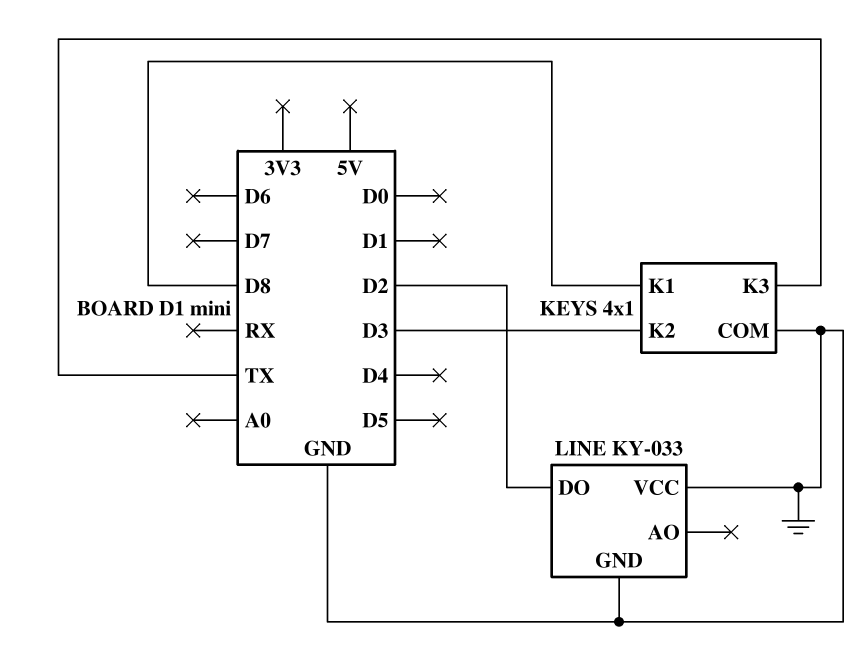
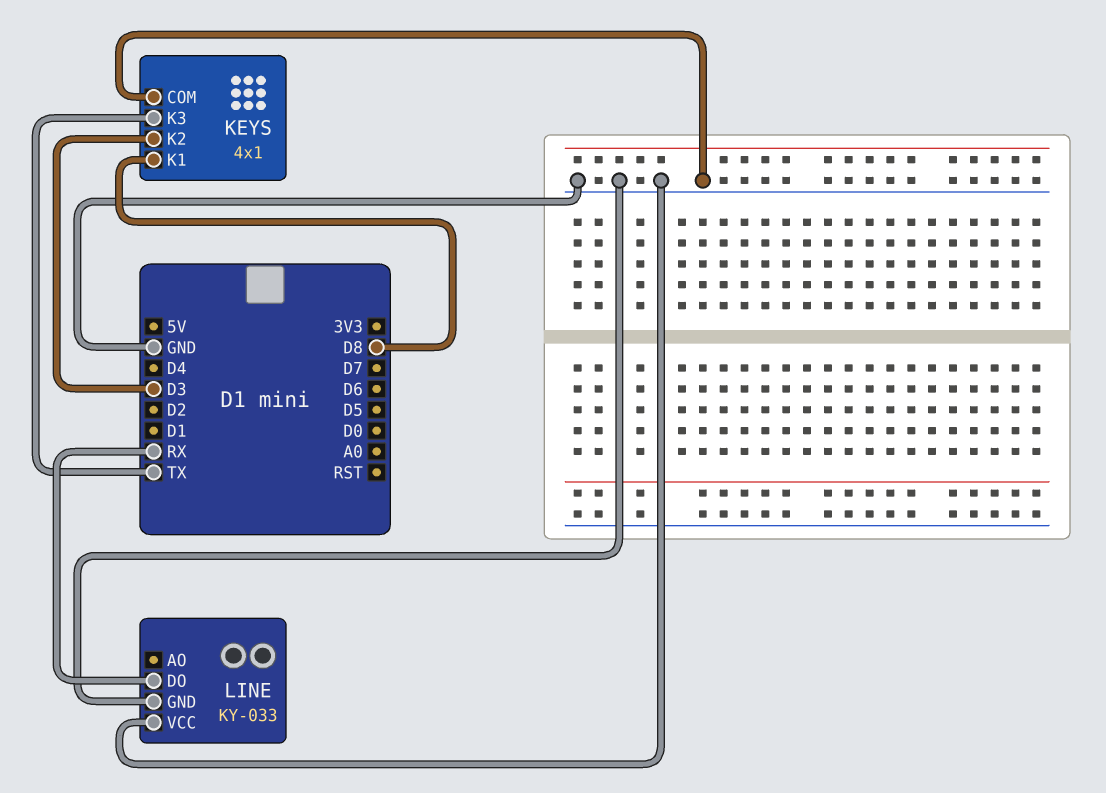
LINE pin DO: D2 -> RX

